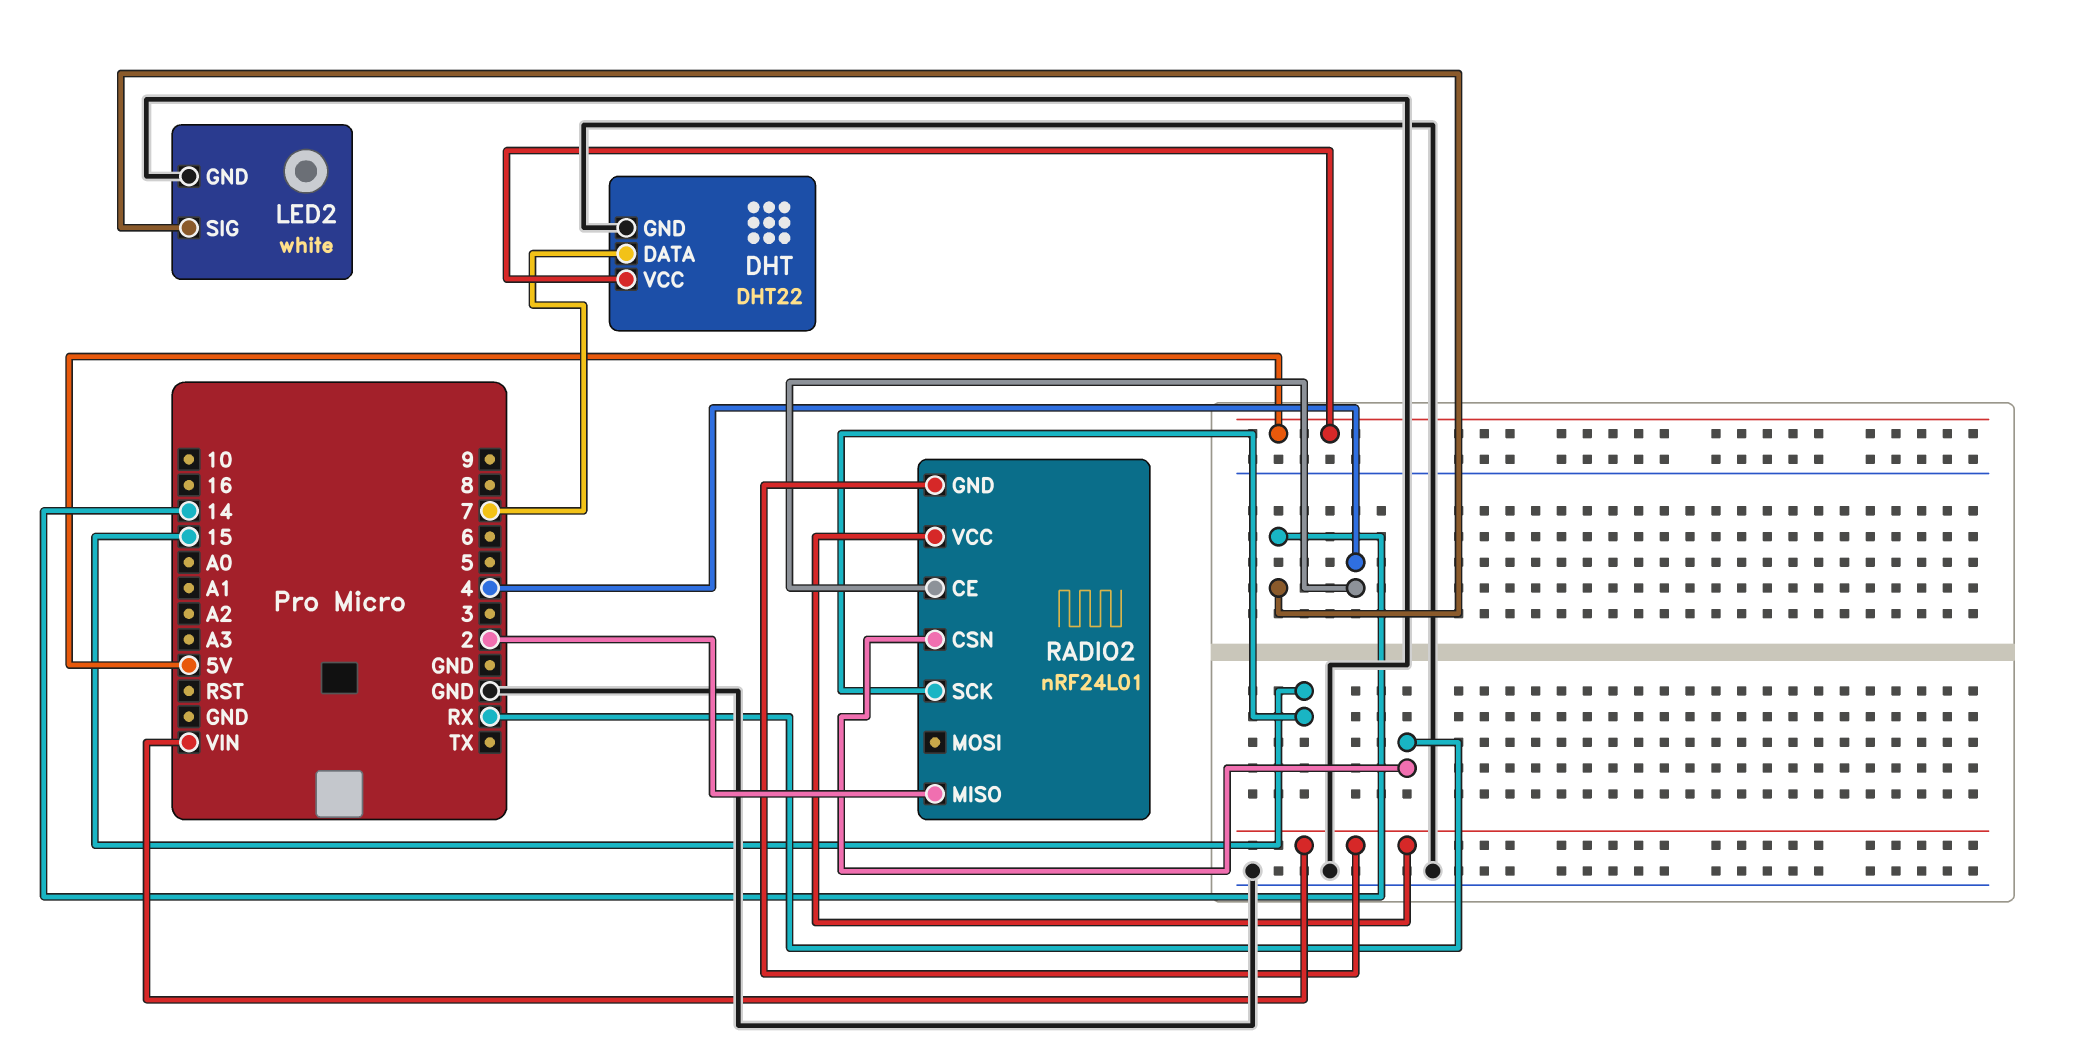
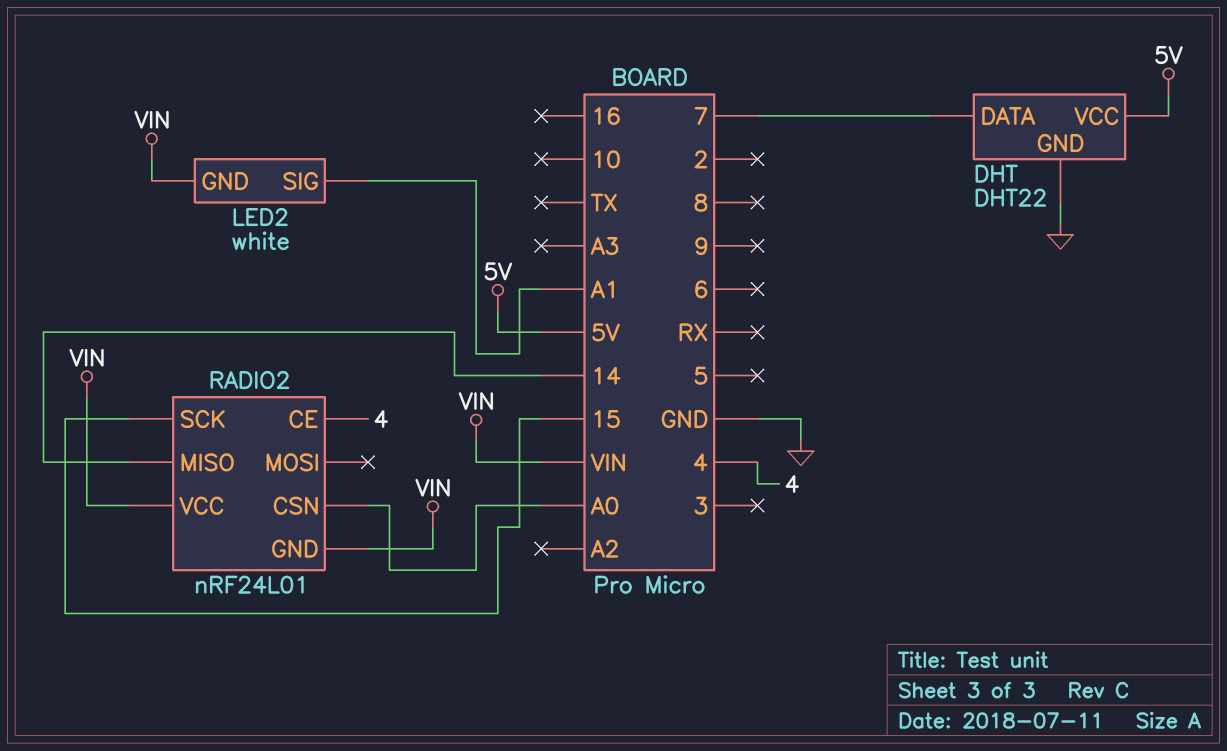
LED2 pin GND: GND -> VIN
LED2 pin SIG: 14 -> A1
RADIO2 pin CSN: RX -> A0
RADIO2 pin MISO: 2 -> 14

